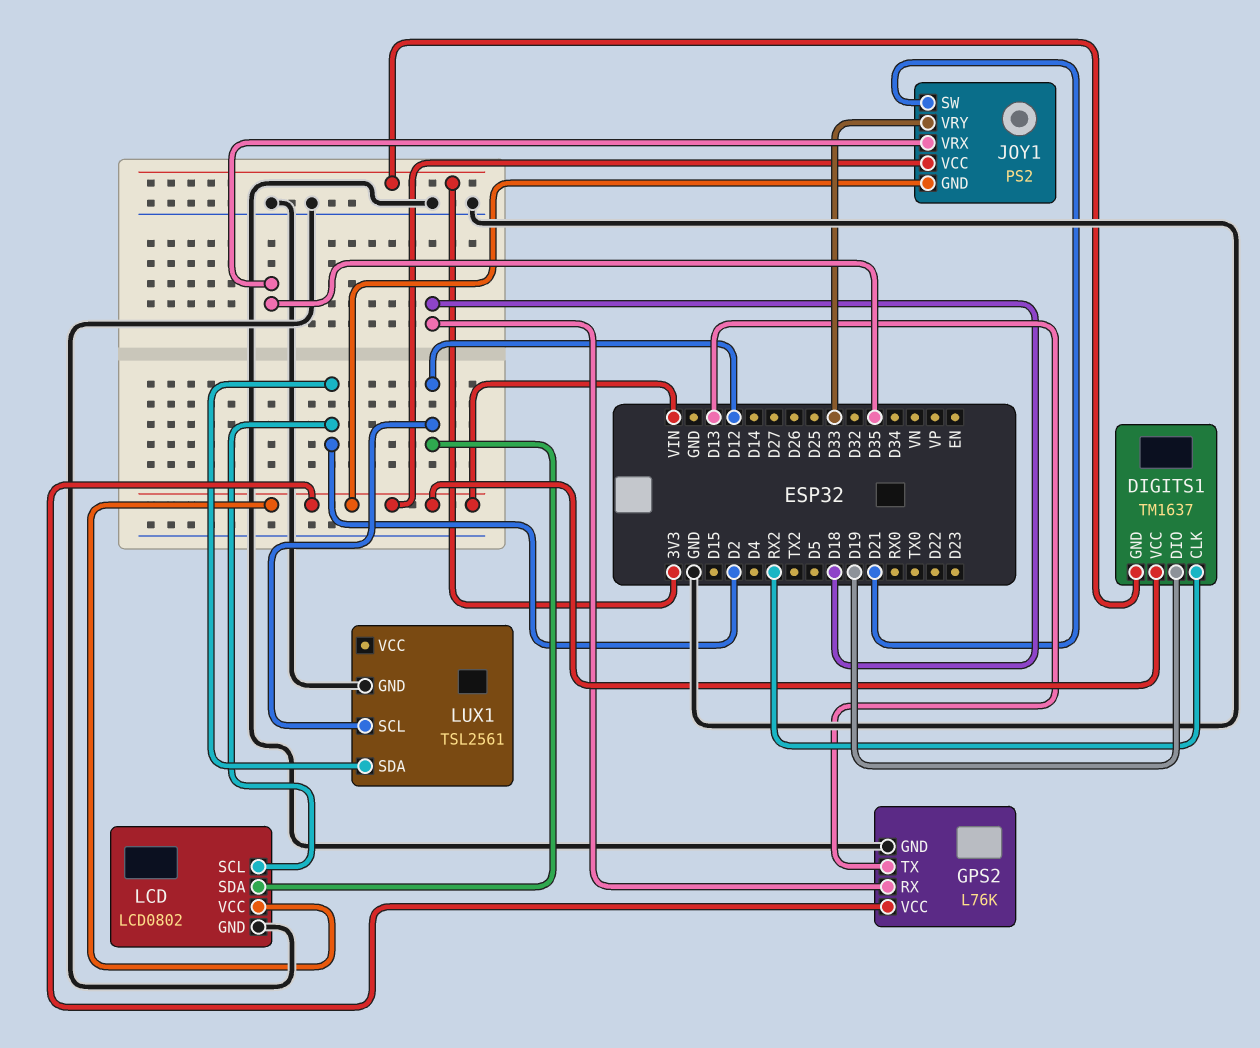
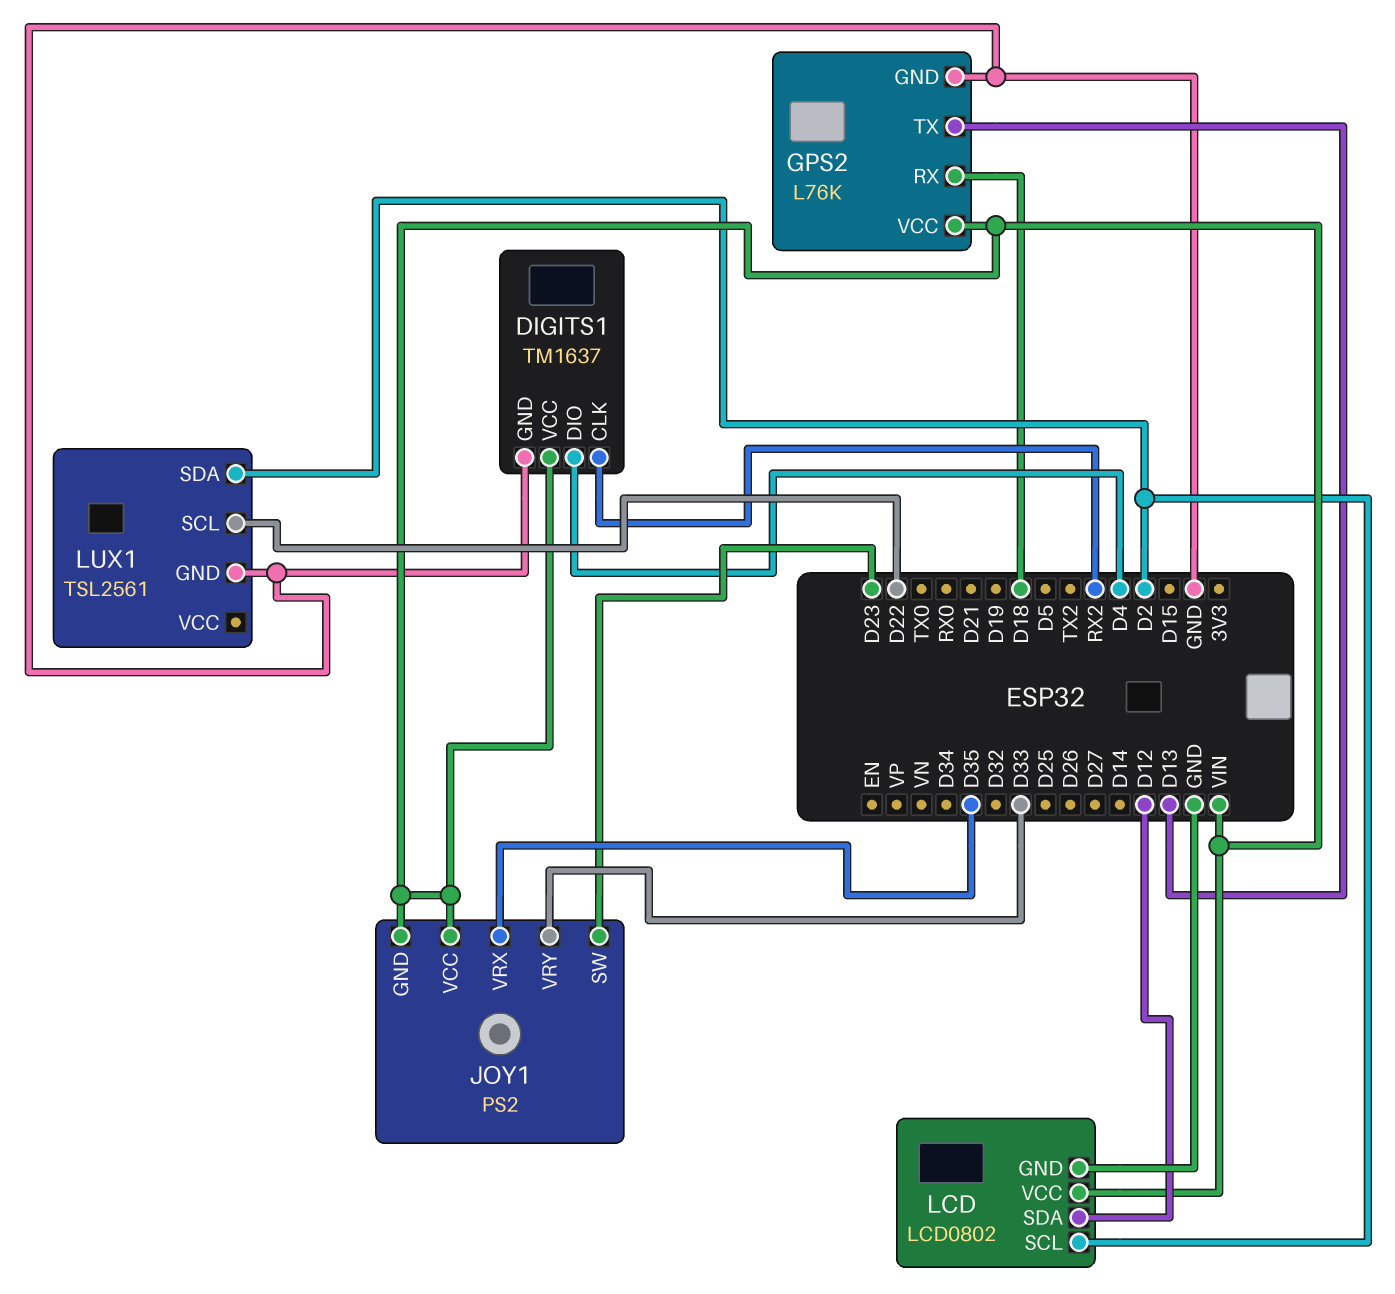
DIGITS1 pin DIO: D19 -> D4
DIGITS1 pin GND: 3V3 -> GND
JOY1 pin SW: D21 -> D23
LUX1 pin SCL: D12 -> D22

